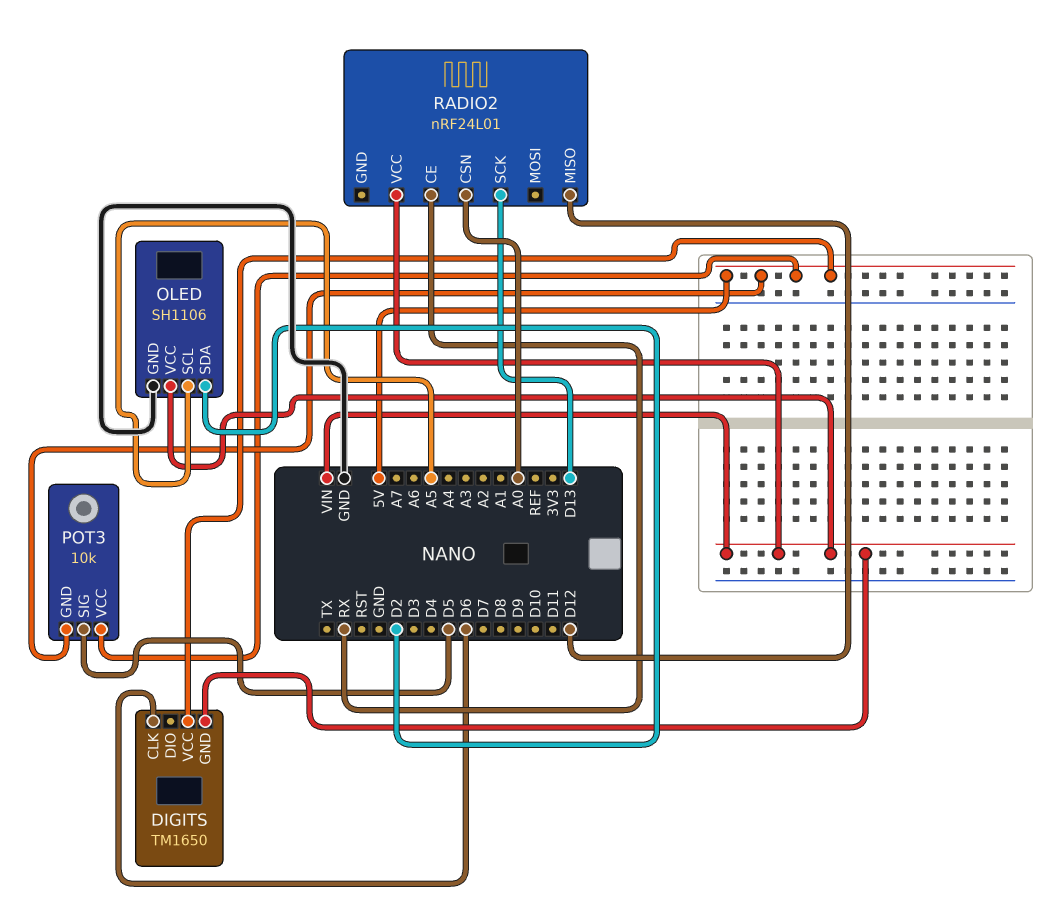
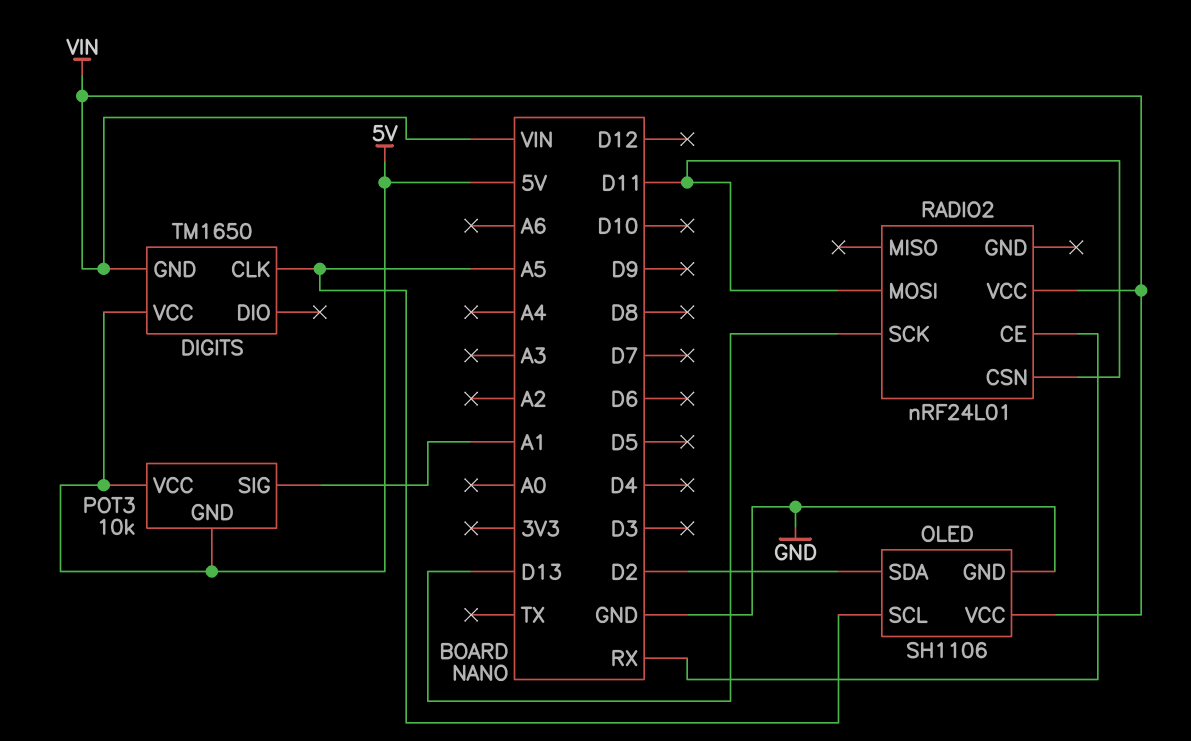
DIGITS pin CLK: D6 -> A5
POT3 pin SIG: D5 -> A1
RADIO2 pin CSN: A0 -> D11
RADIO2 pin MISO: D12 -> none
RADIO2 pin MOSI: none -> D11

